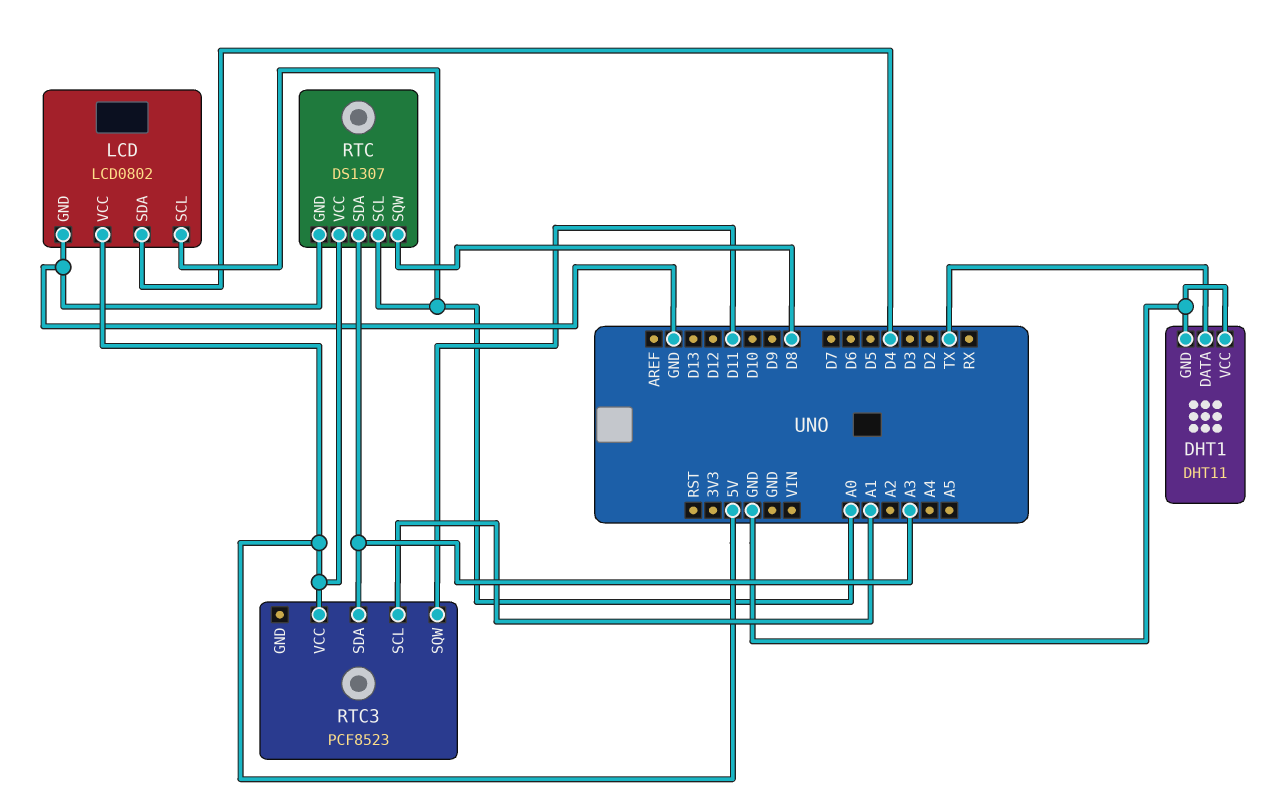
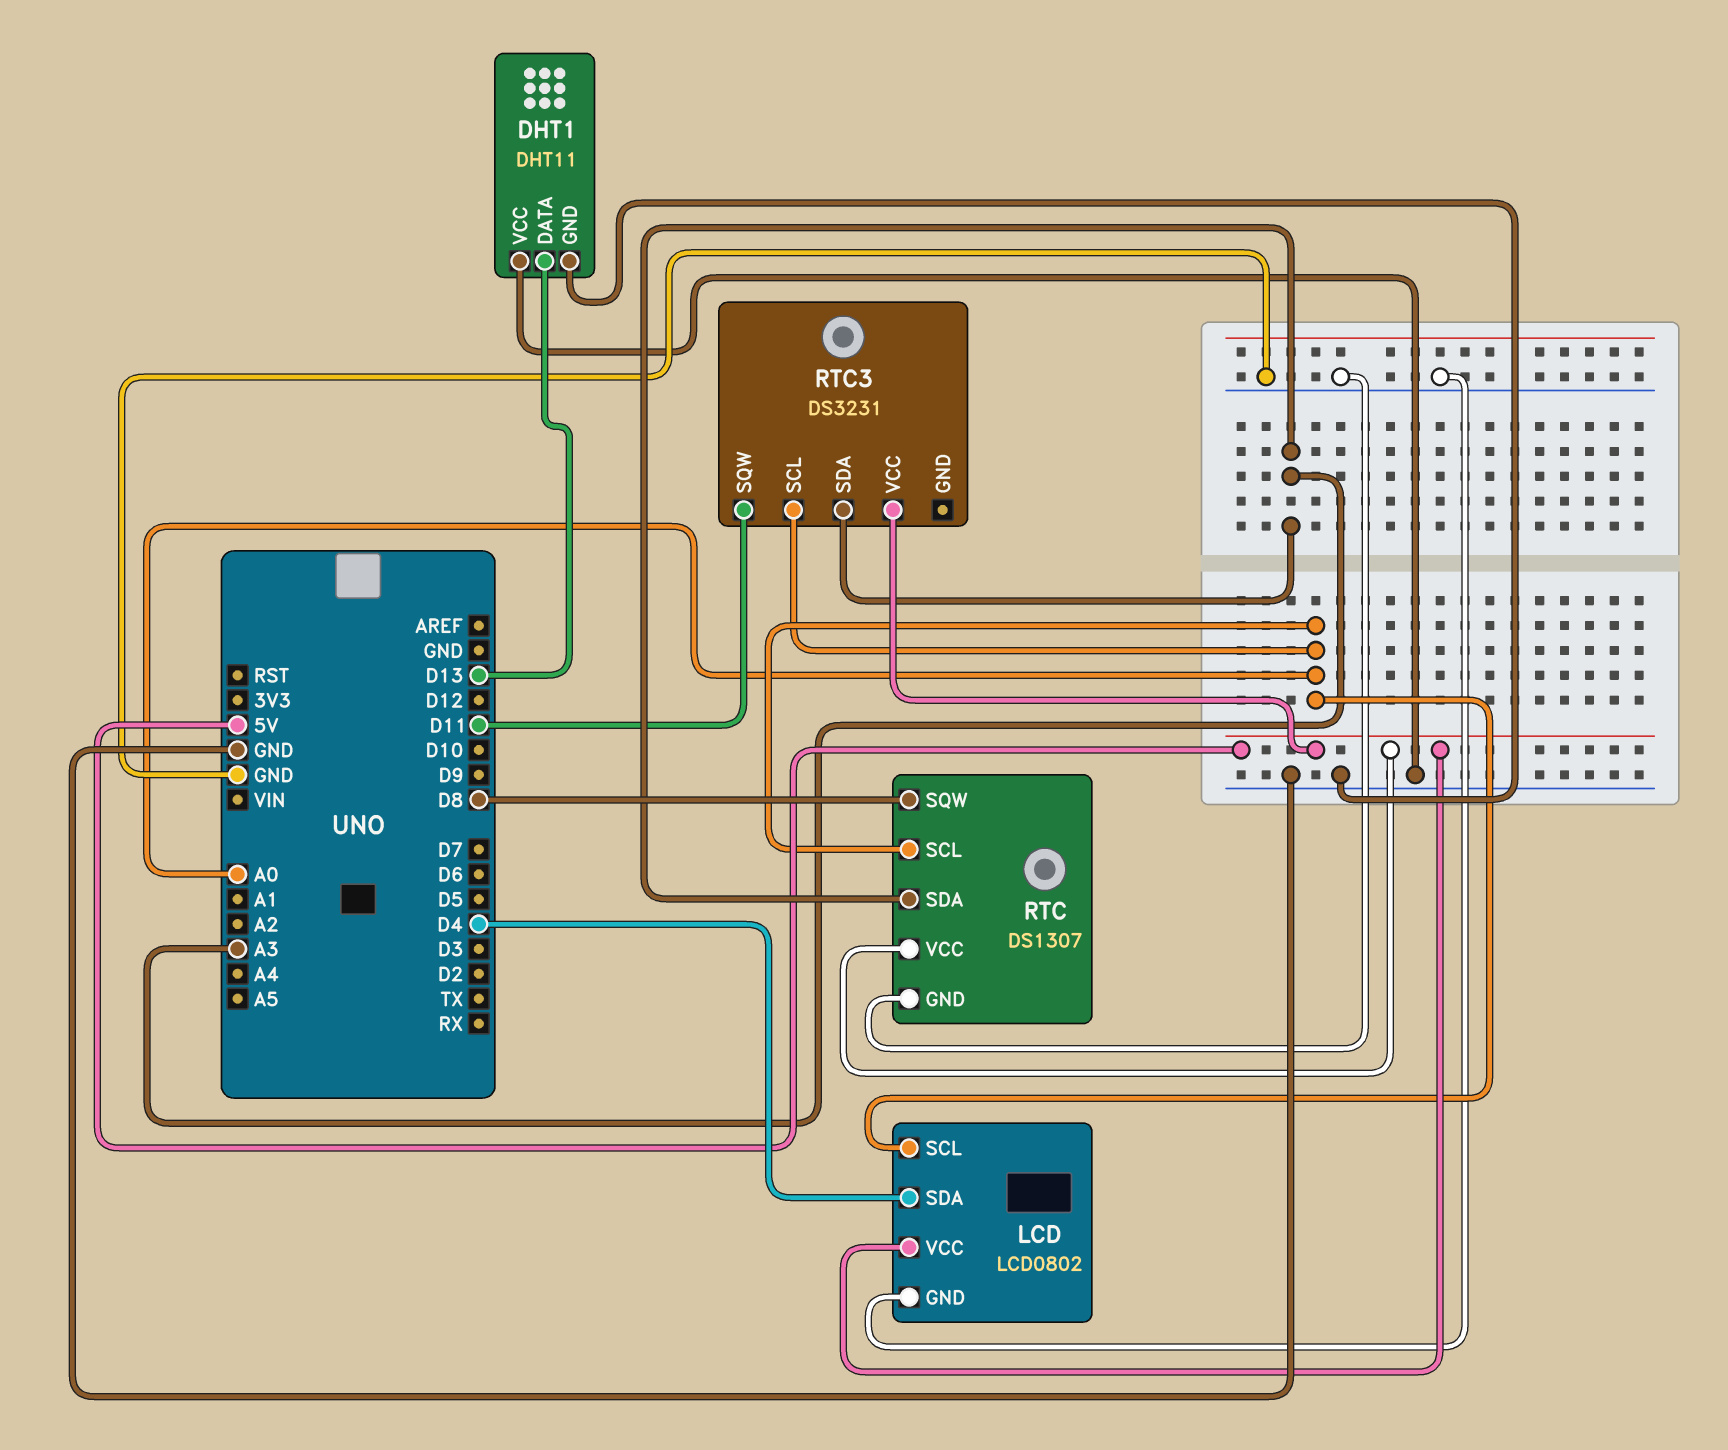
DHT1 pin DATA: TX -> D13
RTC3: PCF8523 -> DS3231
RTC3 pin SCL: A1 -> A0

